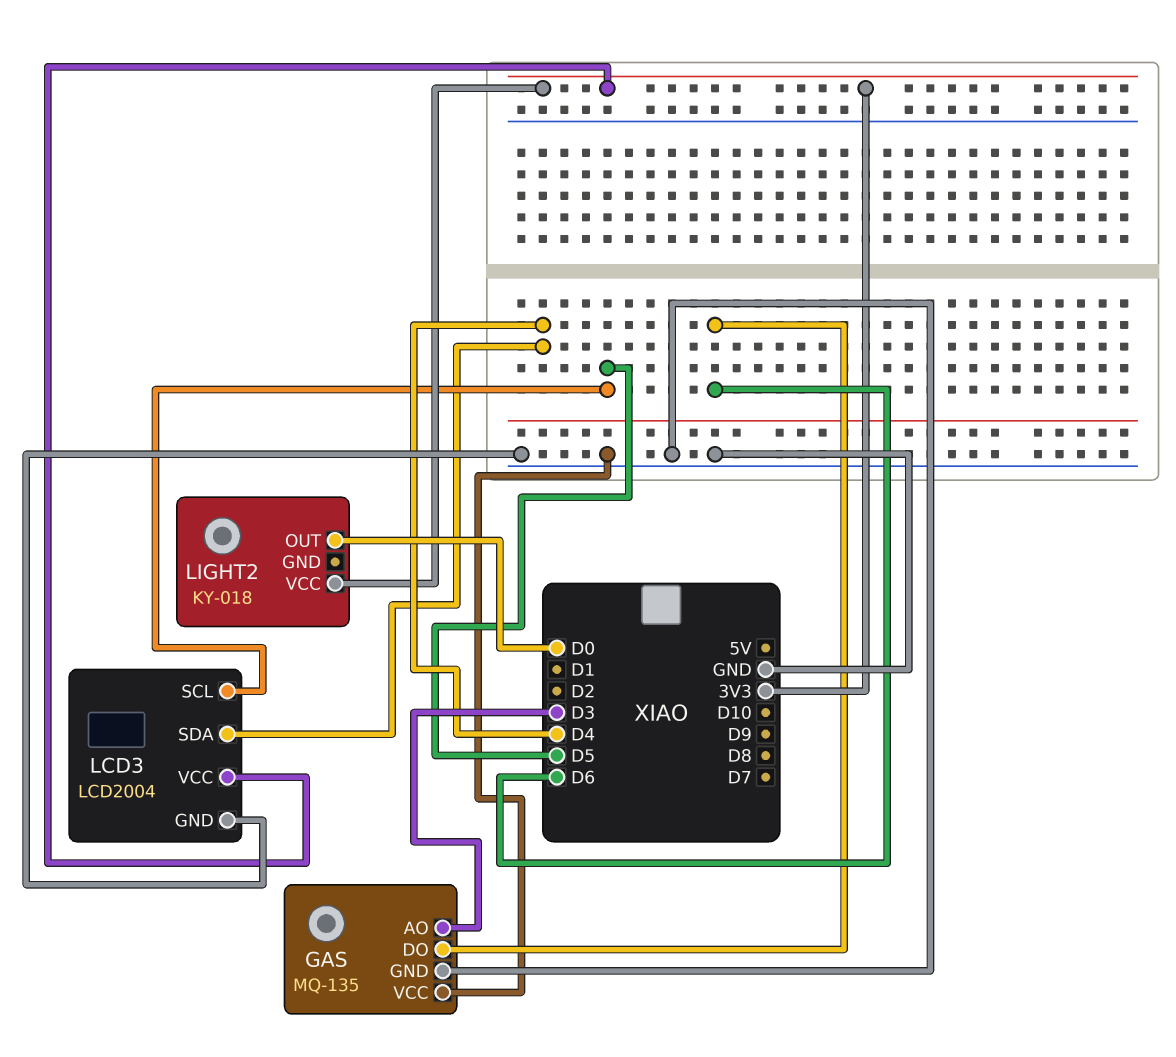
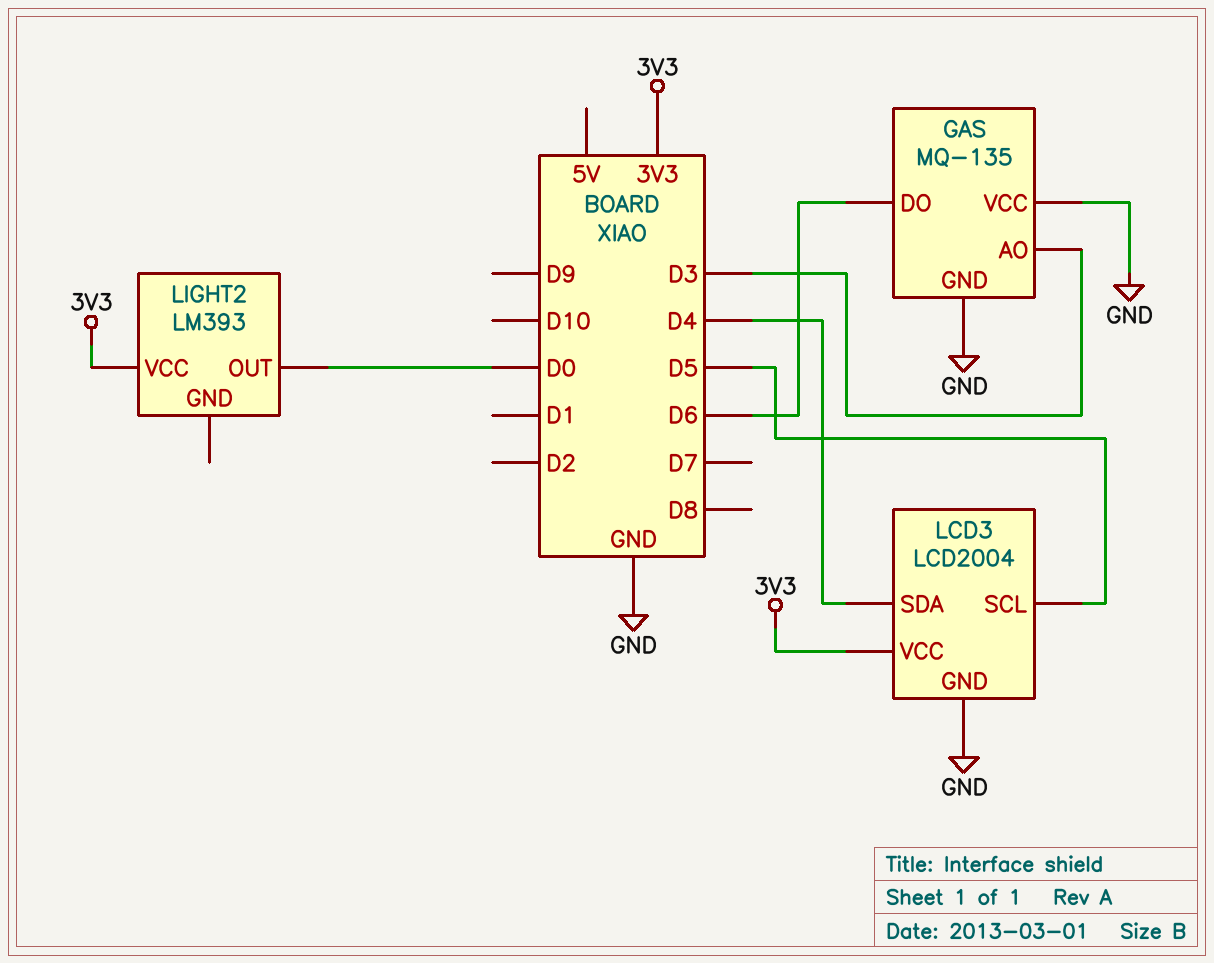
LIGHT2: KY-018 -> LM393

